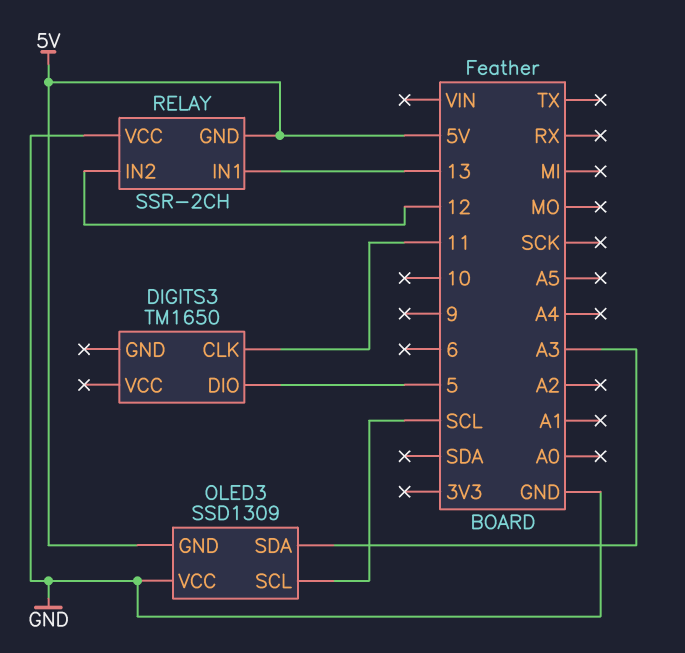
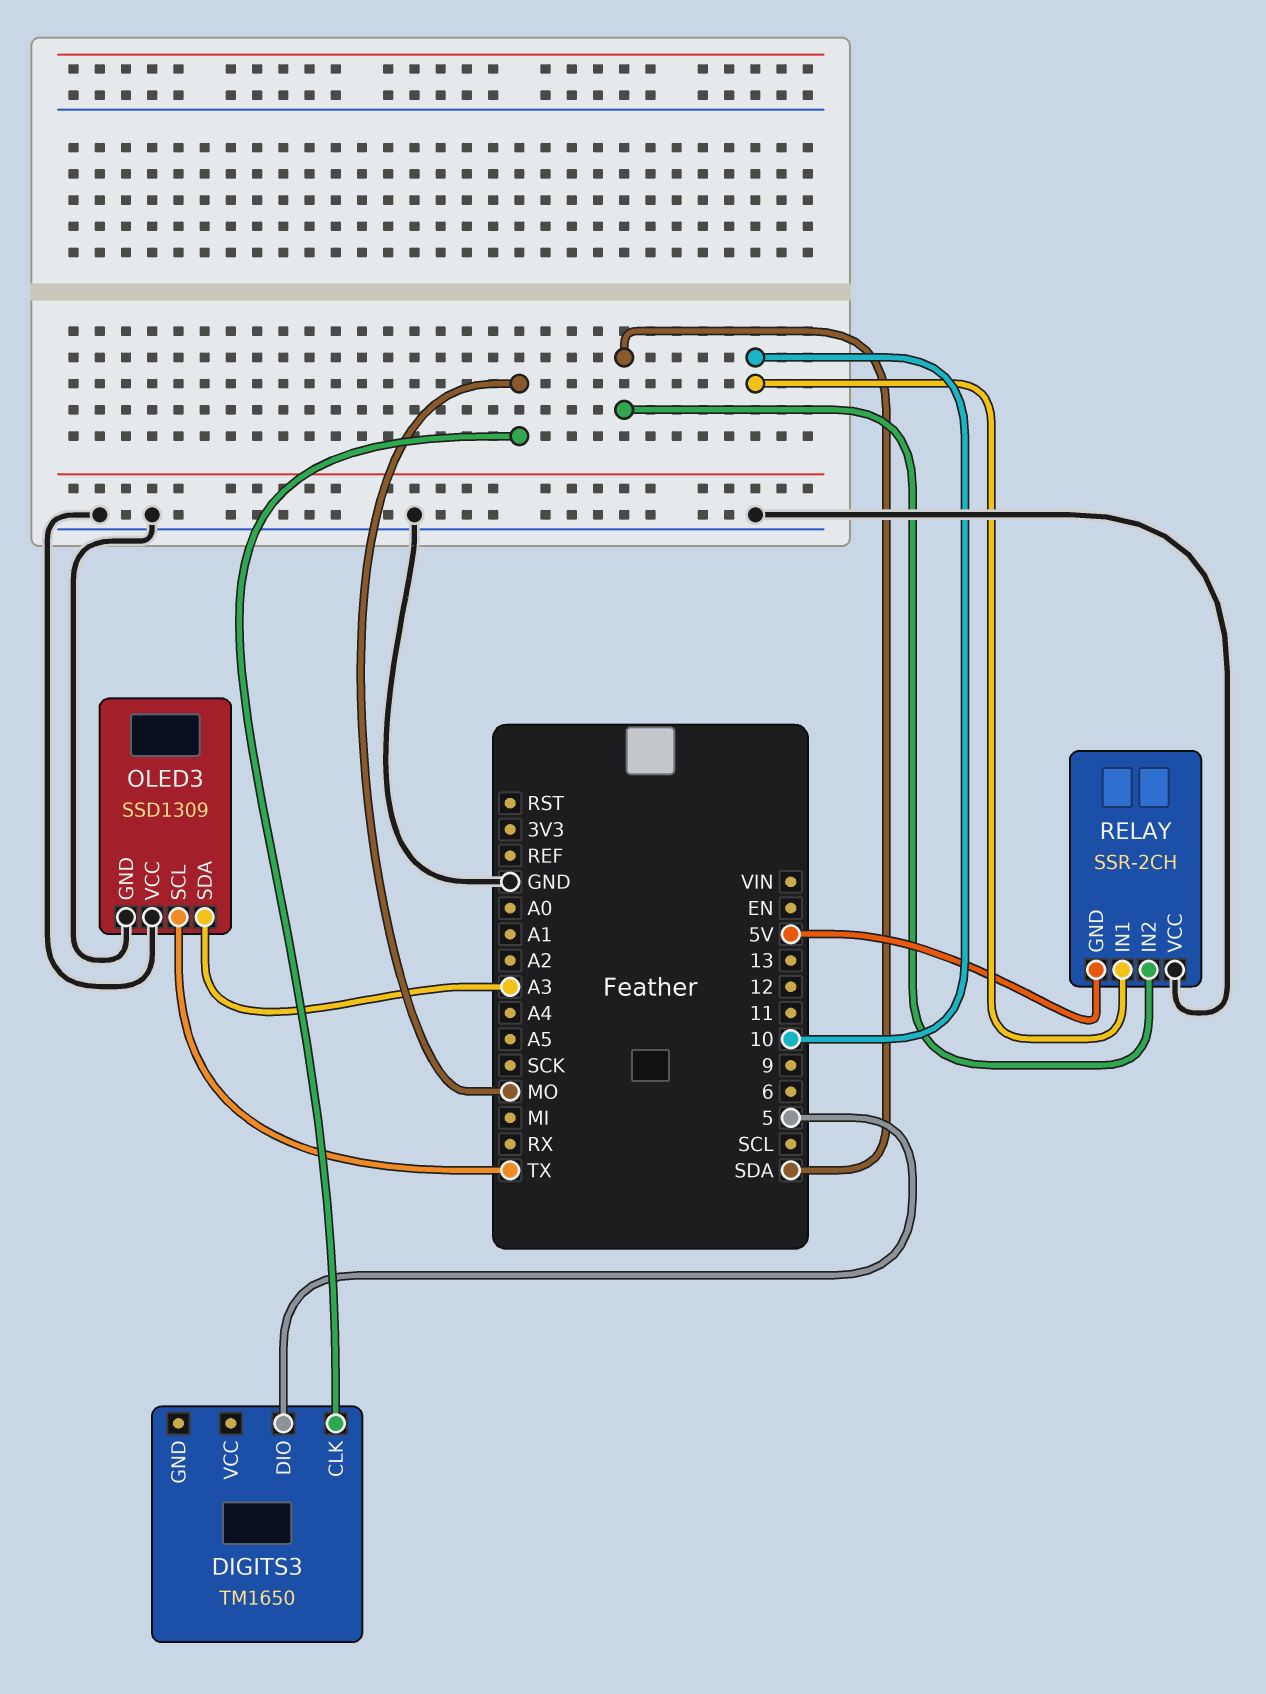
DIGITS3 pin CLK: 11 -> MO
OLED3 pin GND: 5V -> GND
OLED3 pin SCL: SCL -> TX
RELAY pin IN1: 13 -> 10
RELAY pin IN2: 12 -> SDA

